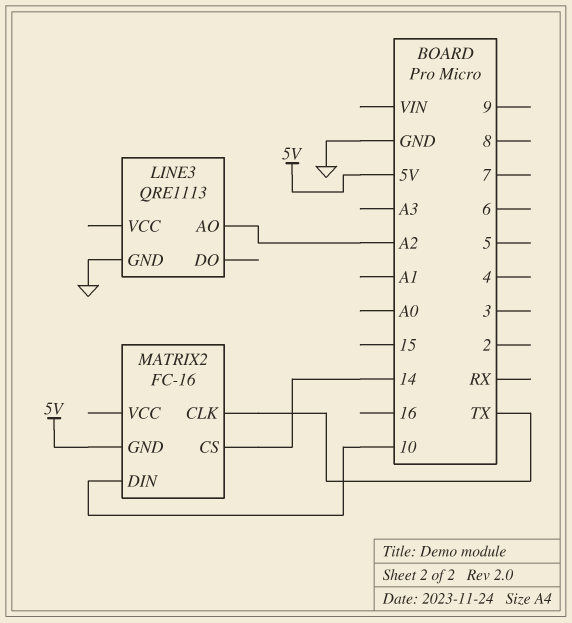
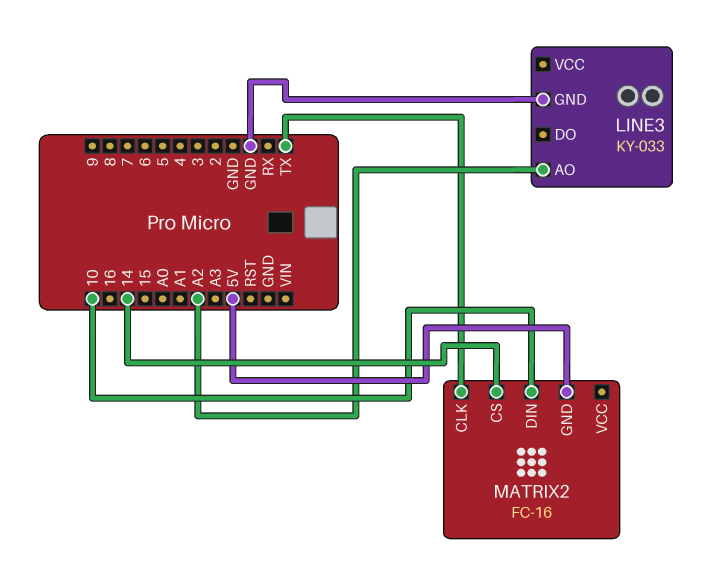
LINE3: QRE1113 -> KY-033

